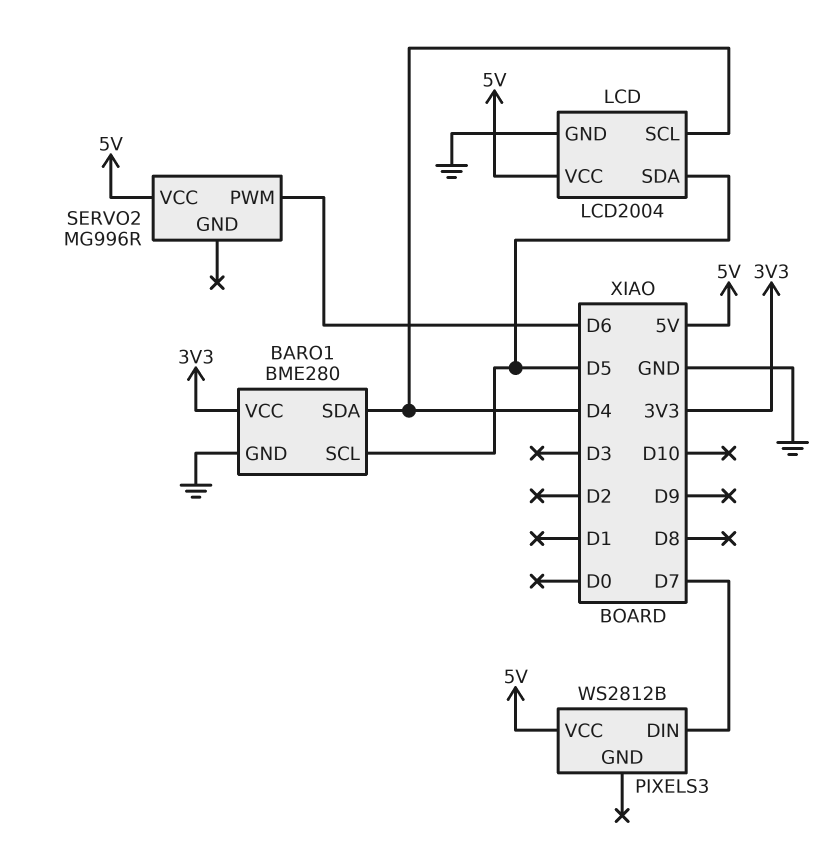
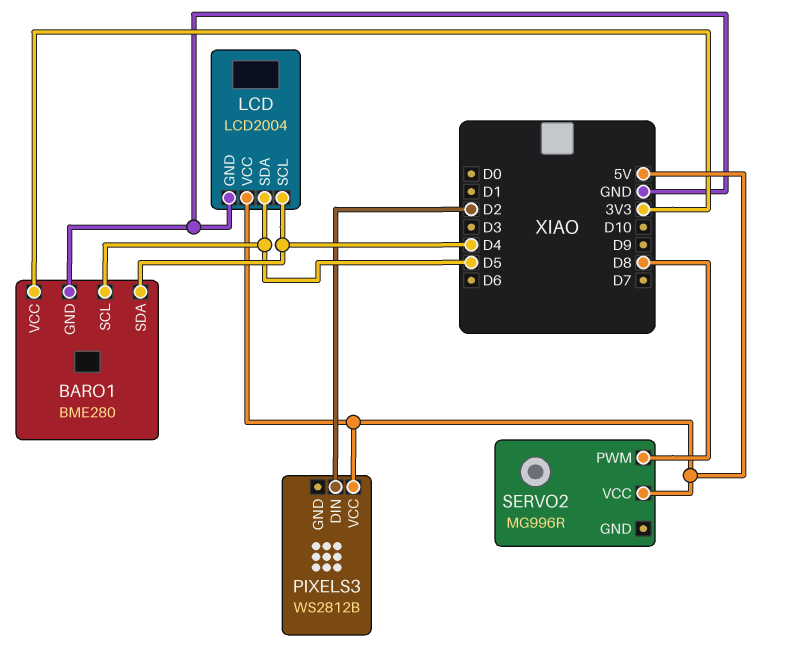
PIXELS3 pin DIN: D7 -> D2
SERVO2 pin PWM: D6 -> D8

